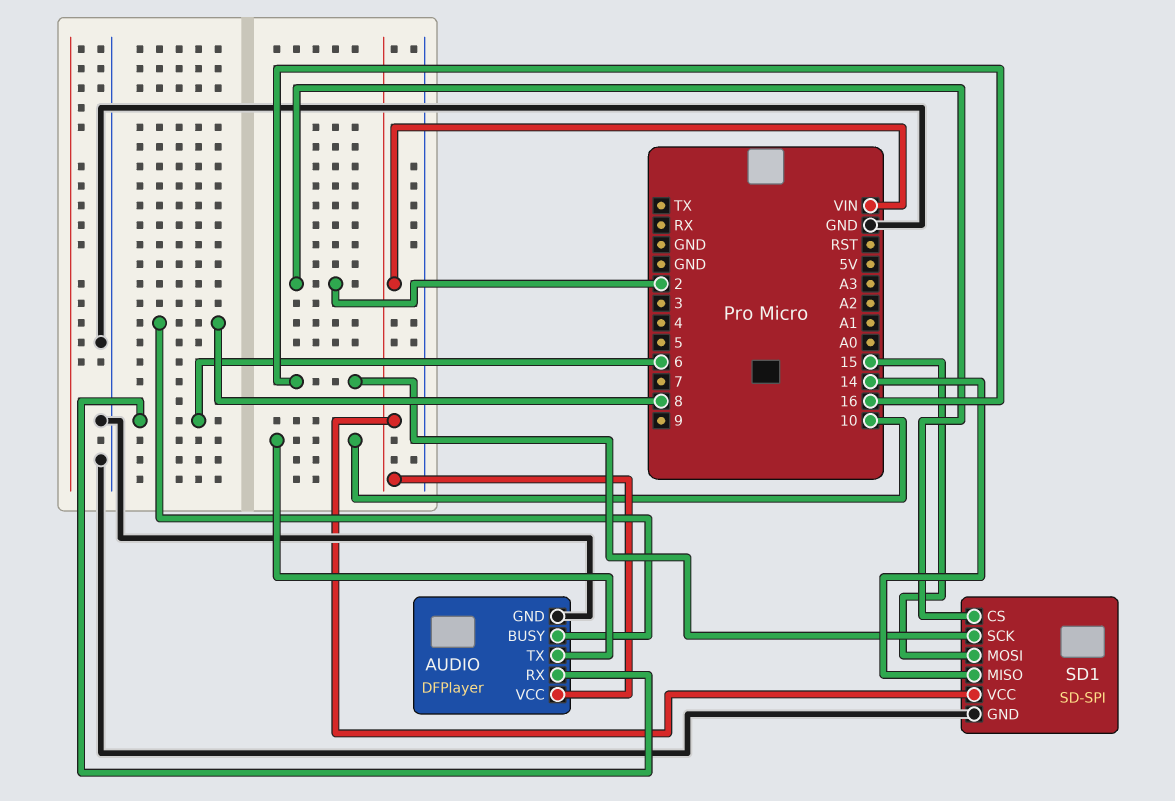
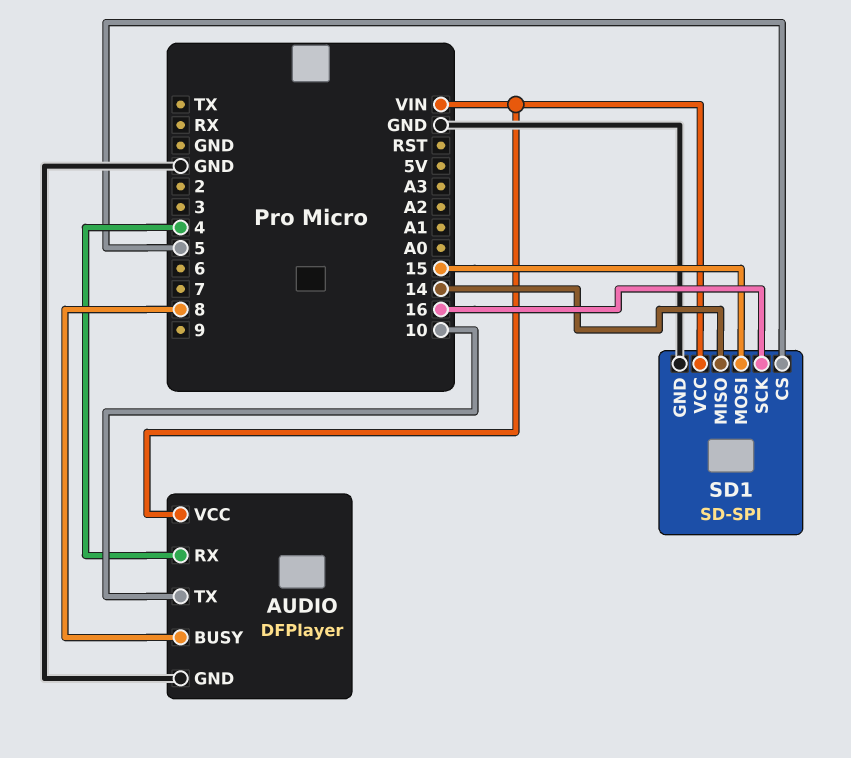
AUDIO pin RX: 6 -> 4
SD1 pin CS: 2 -> 5

